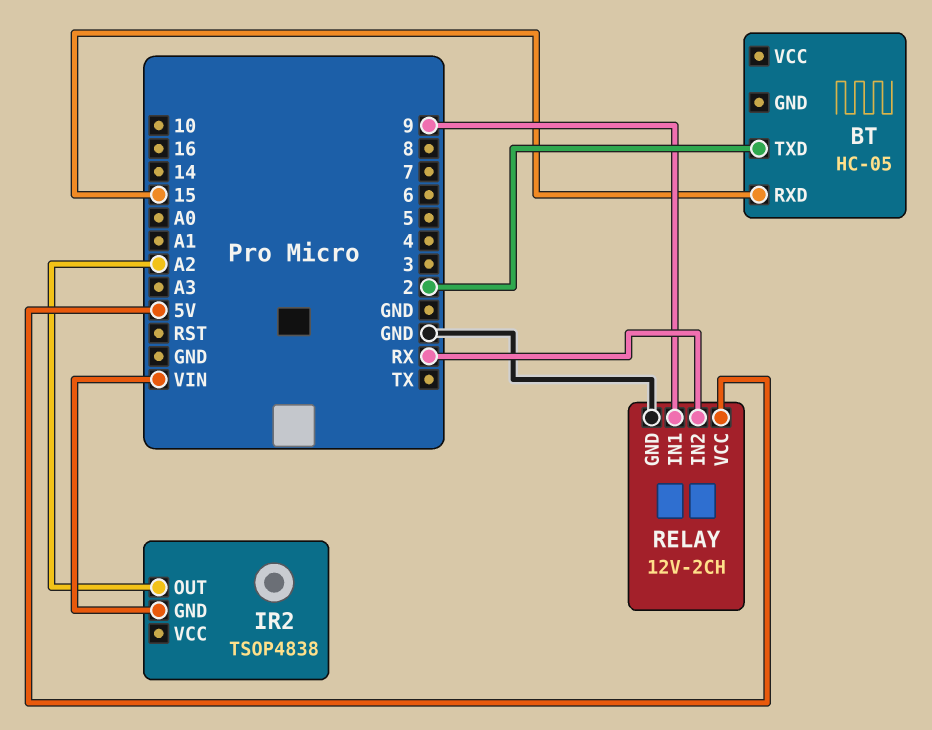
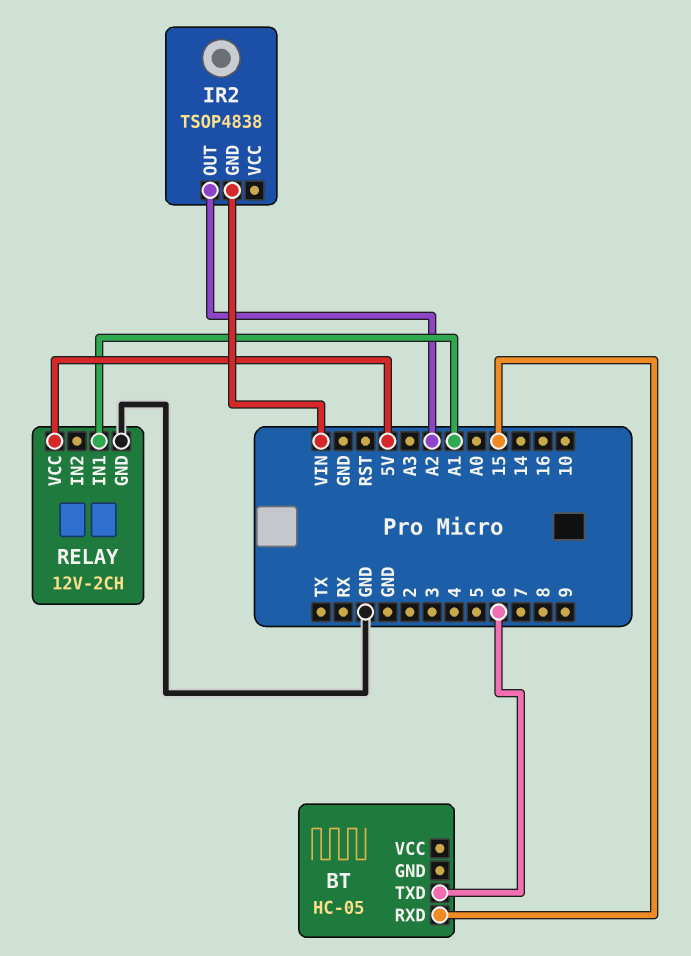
BT pin TXD: 2 -> 6
RELAY pin IN1: 9 -> A1
RELAY pin IN2: RX -> none

